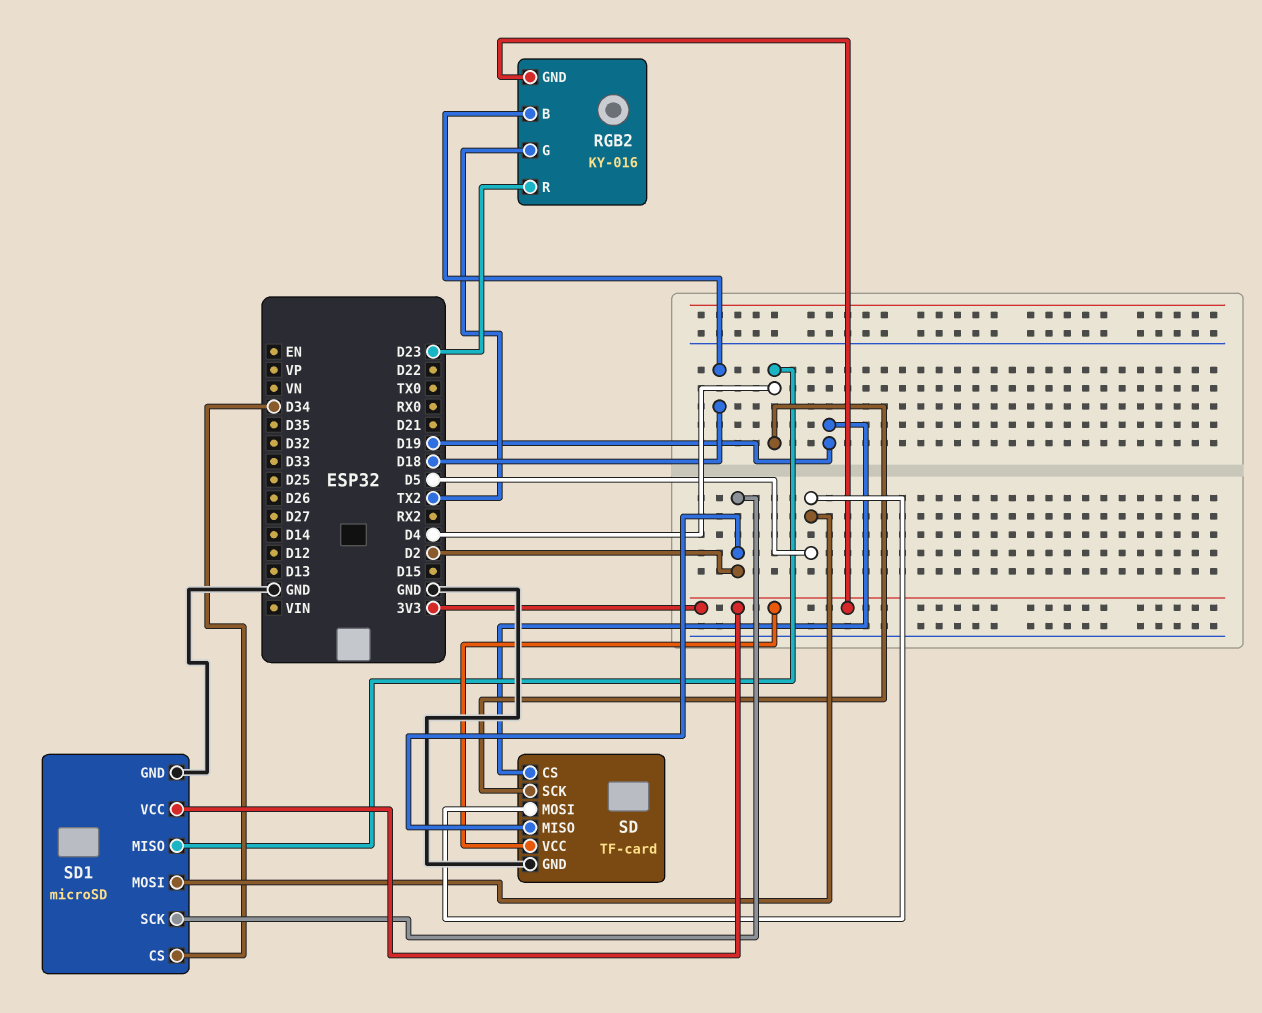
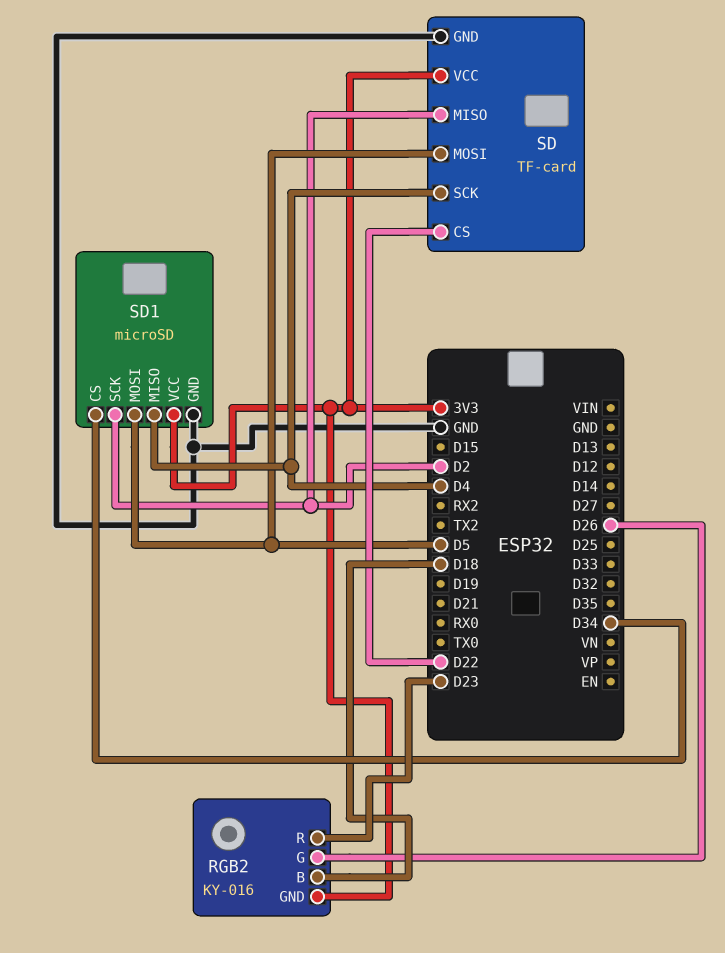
RGB2 pin G: TX2 -> D26
SD pin CS: D19 -> D22

